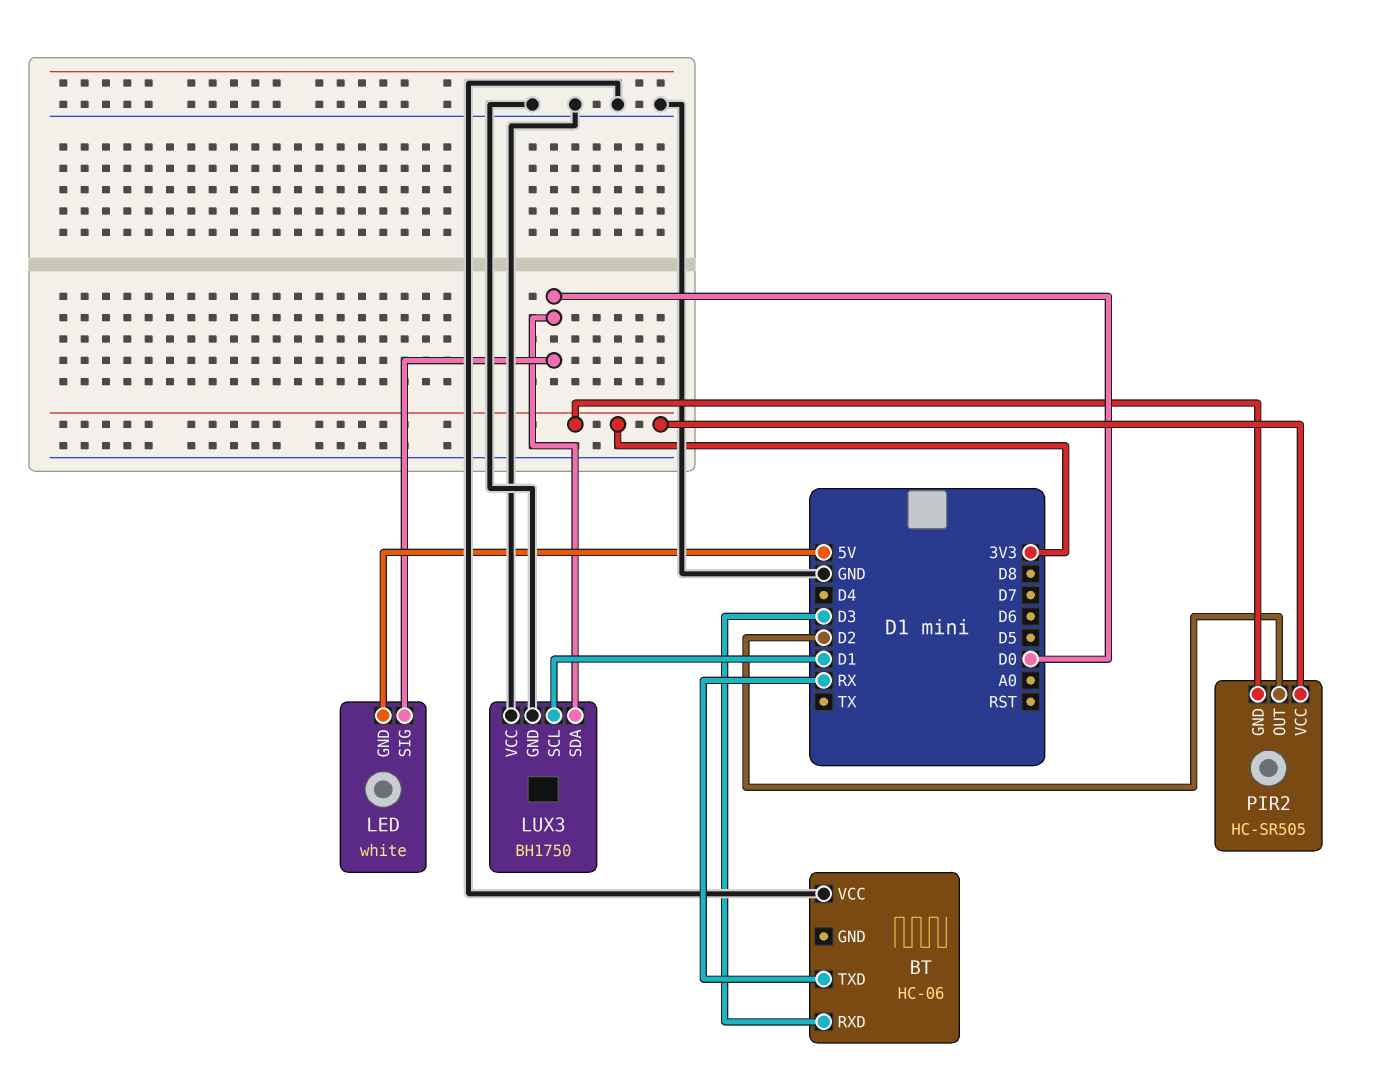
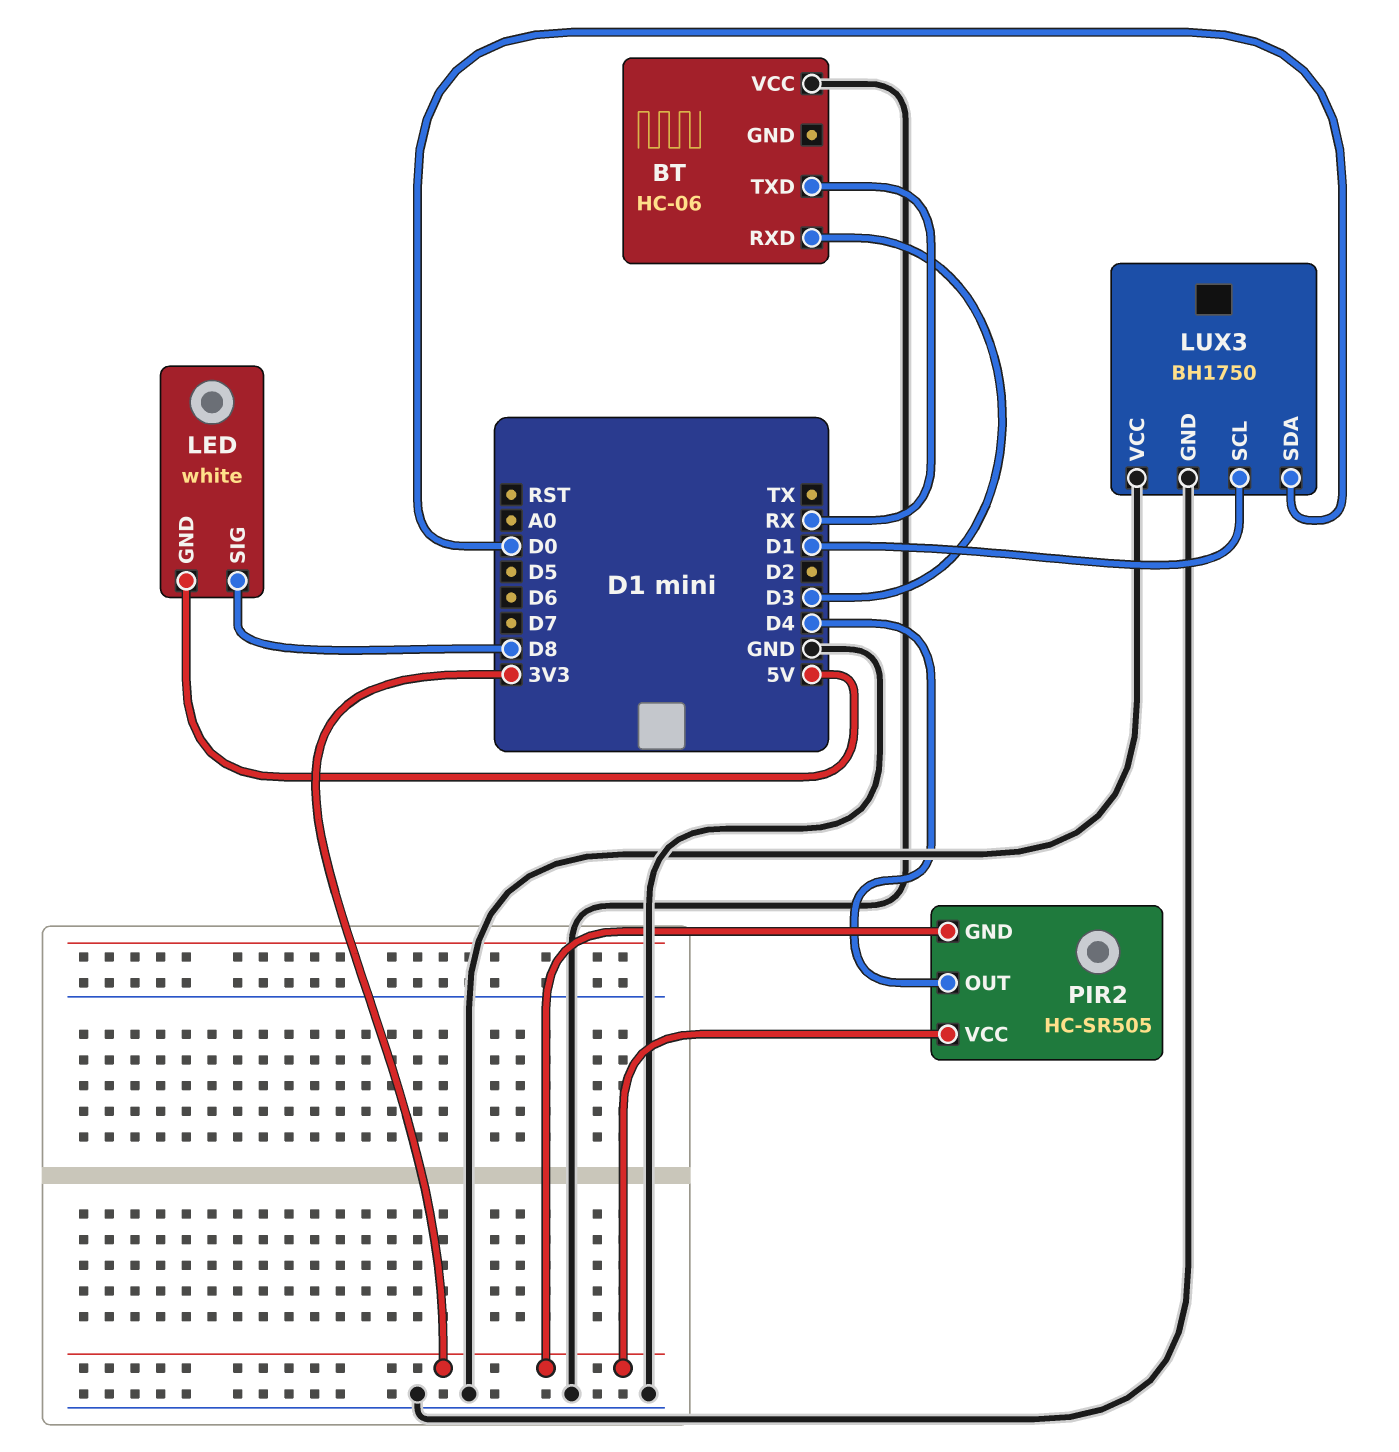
LED pin SIG: D0 -> D8
PIR2 pin OUT: D2 -> D4

